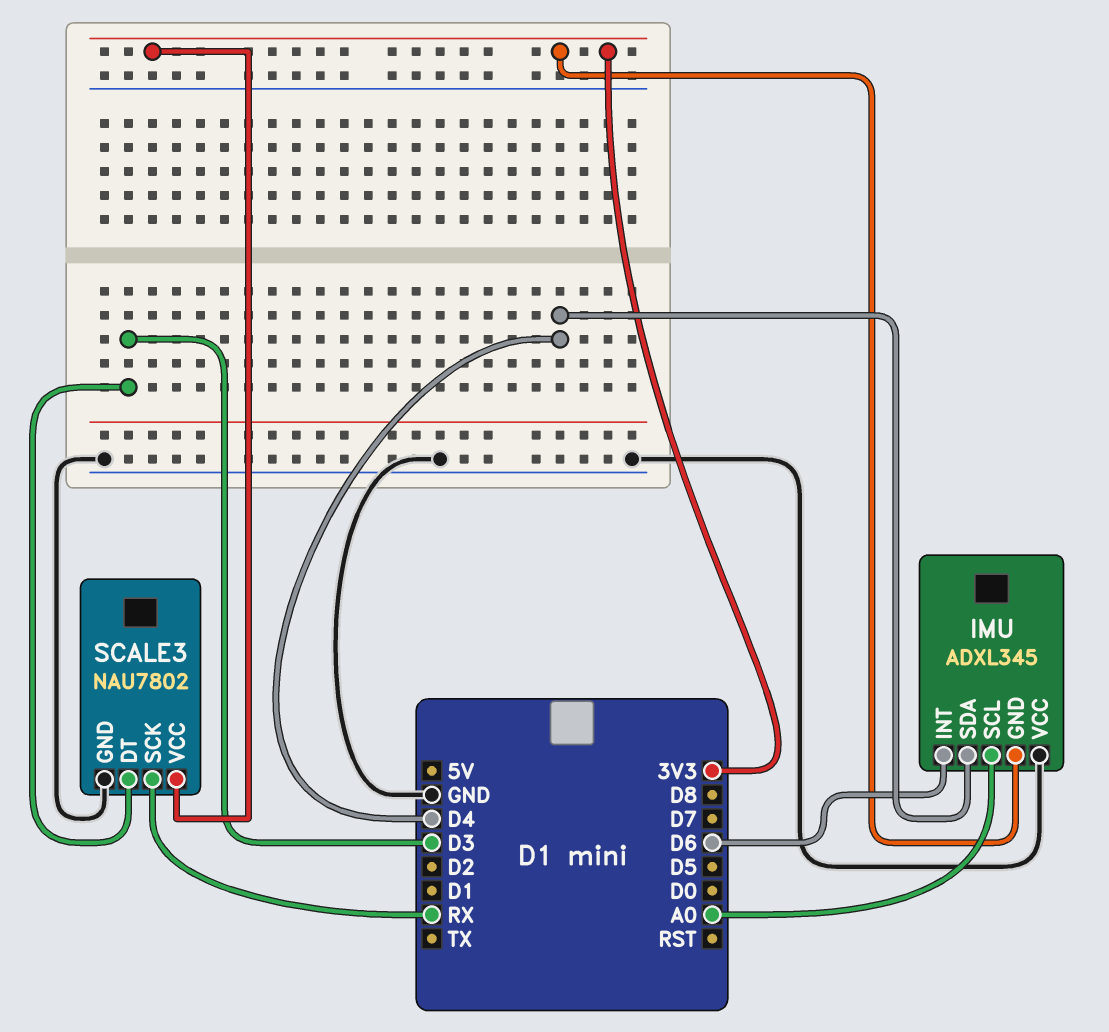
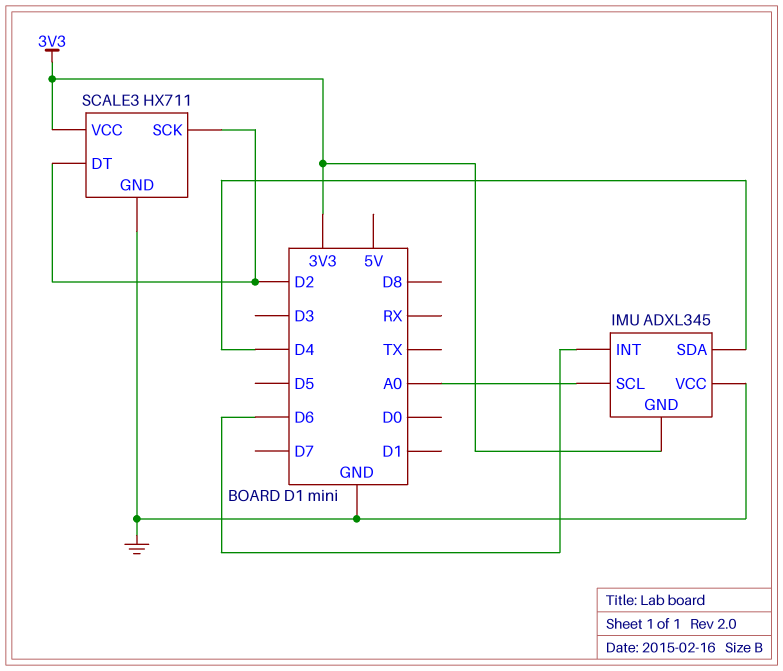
SCALE3: NAU7802 -> HX711
SCALE3 pin DT: D3 -> D2
SCALE3 pin SCK: RX -> D2

